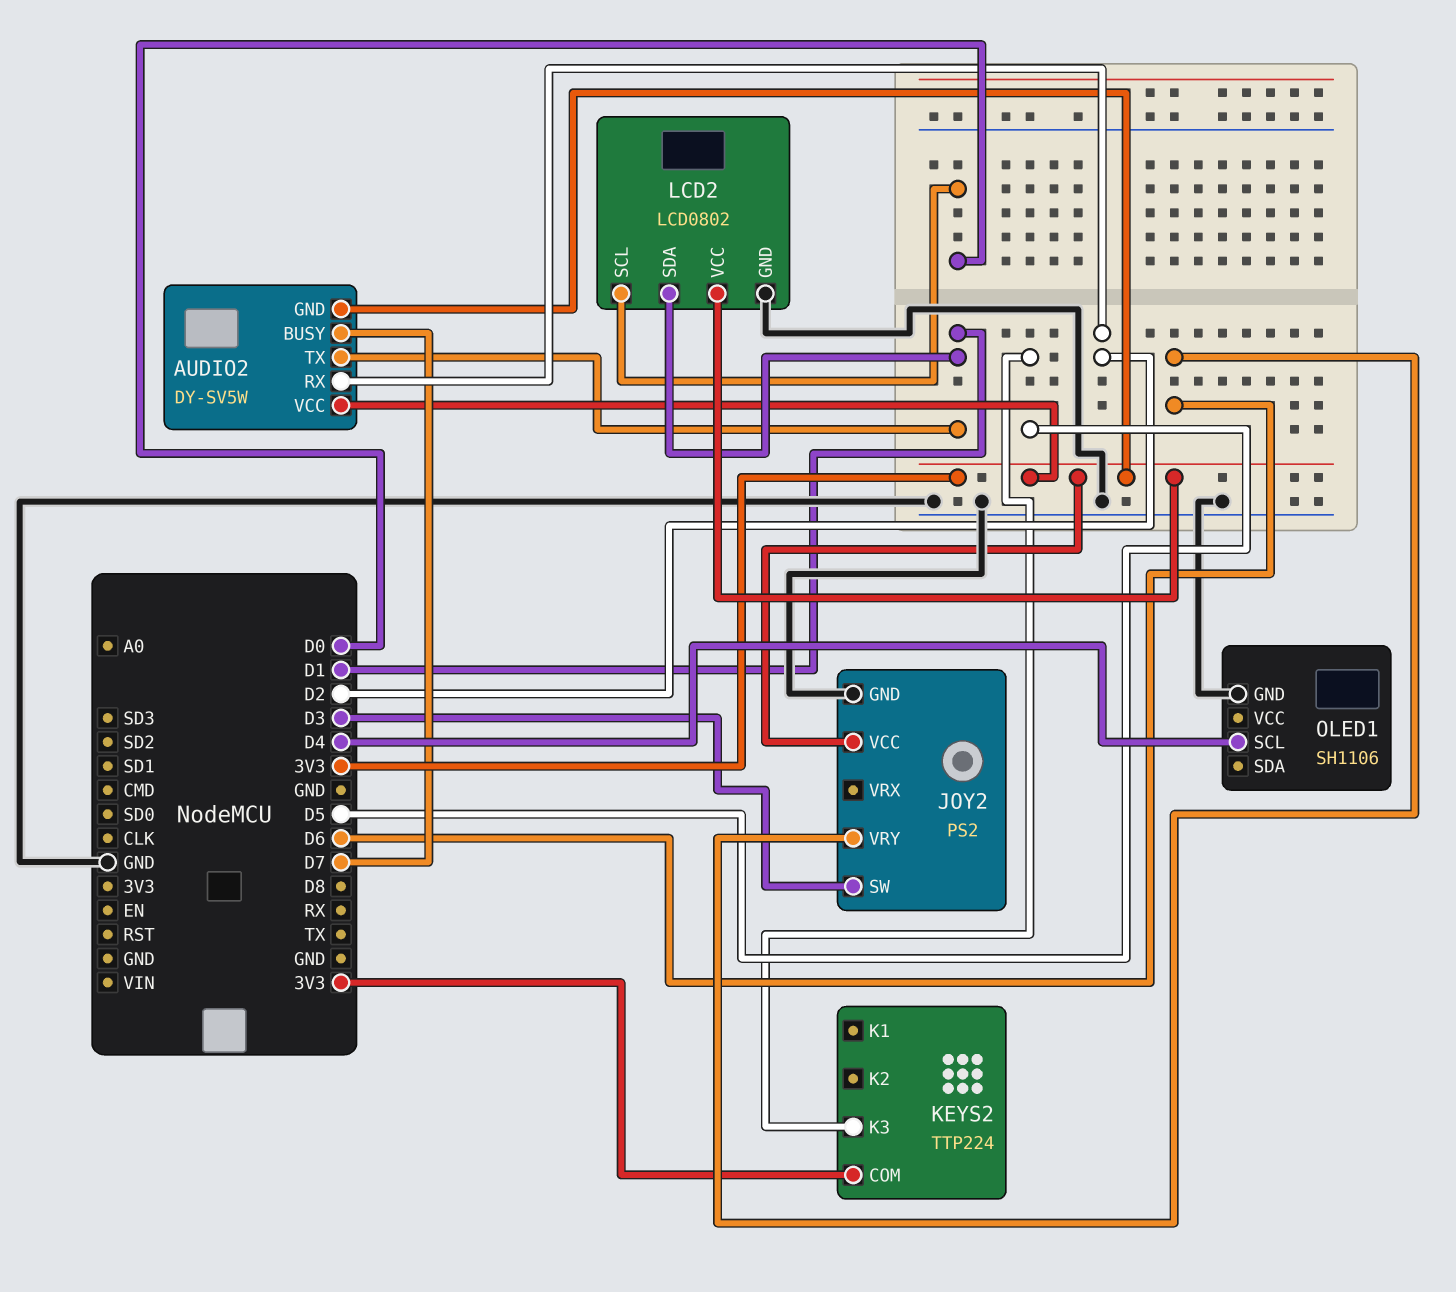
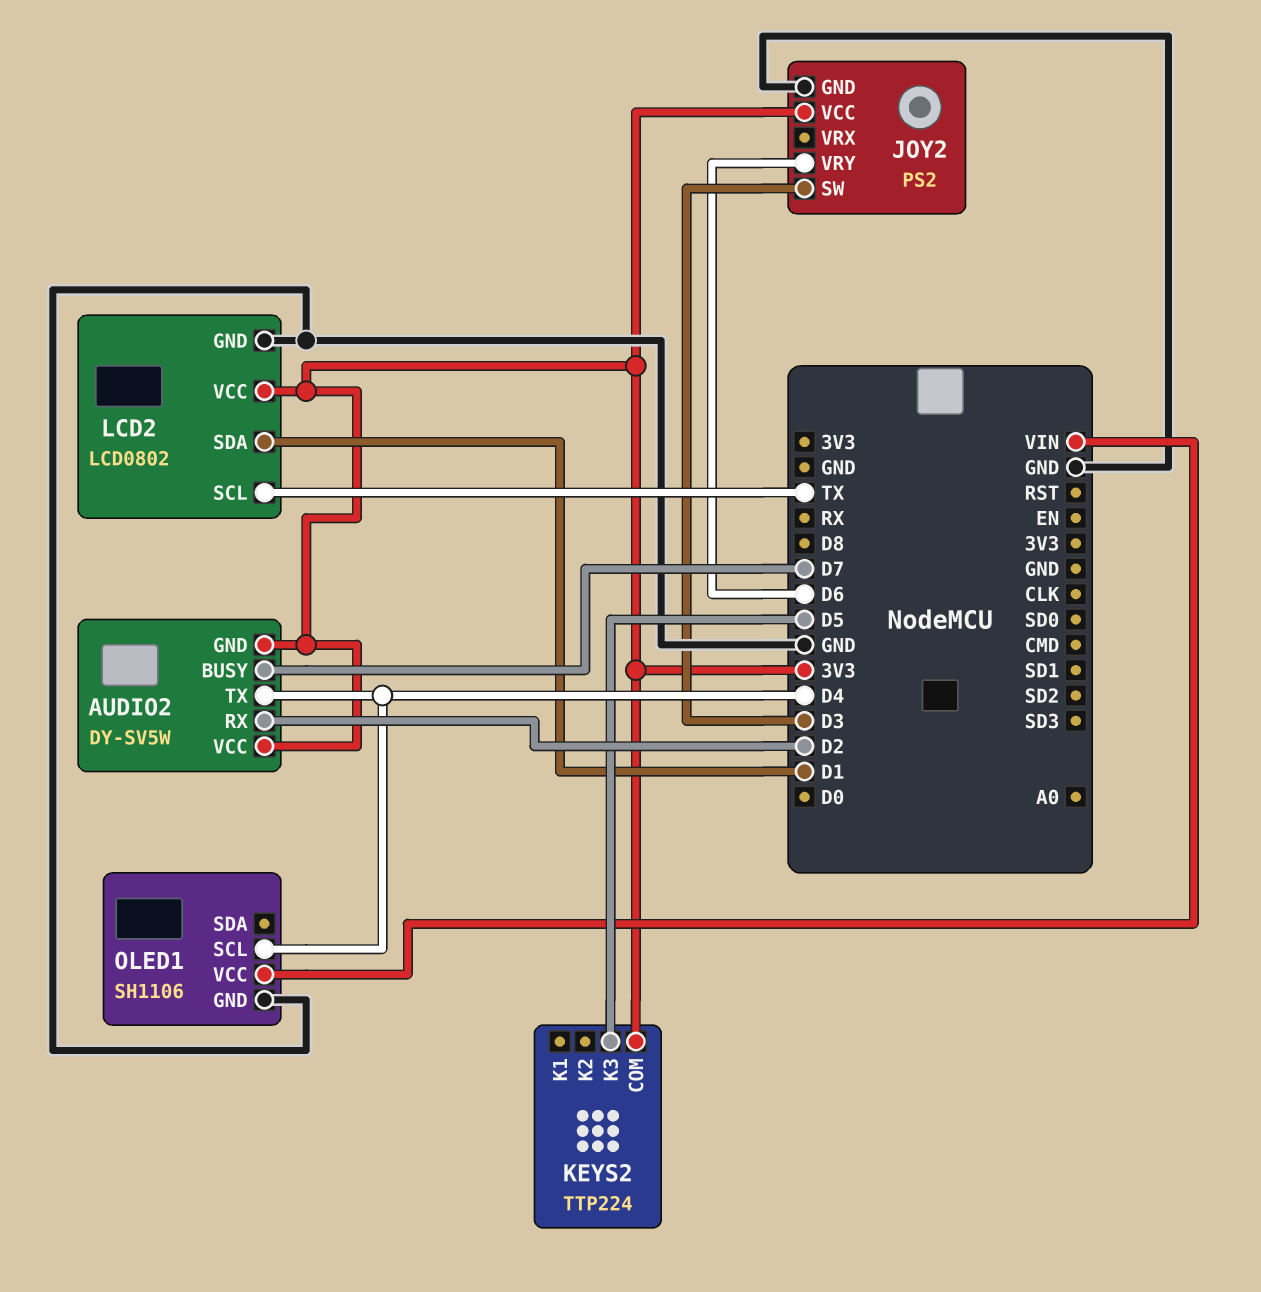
AUDIO2 pin TX: D1 -> D4
LCD2 pin SCL: D0 -> TX
OLED1 pin VCC: none -> VIN

